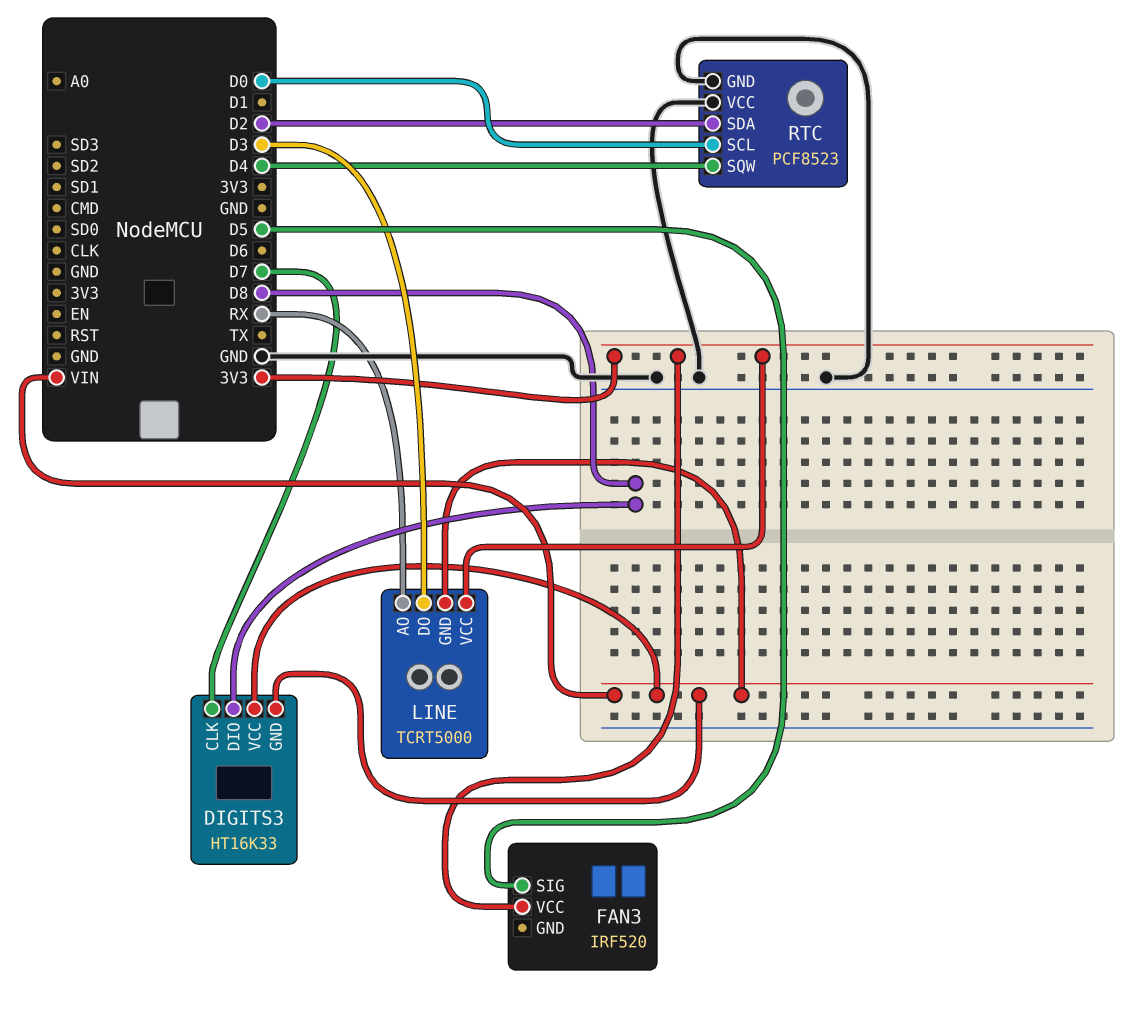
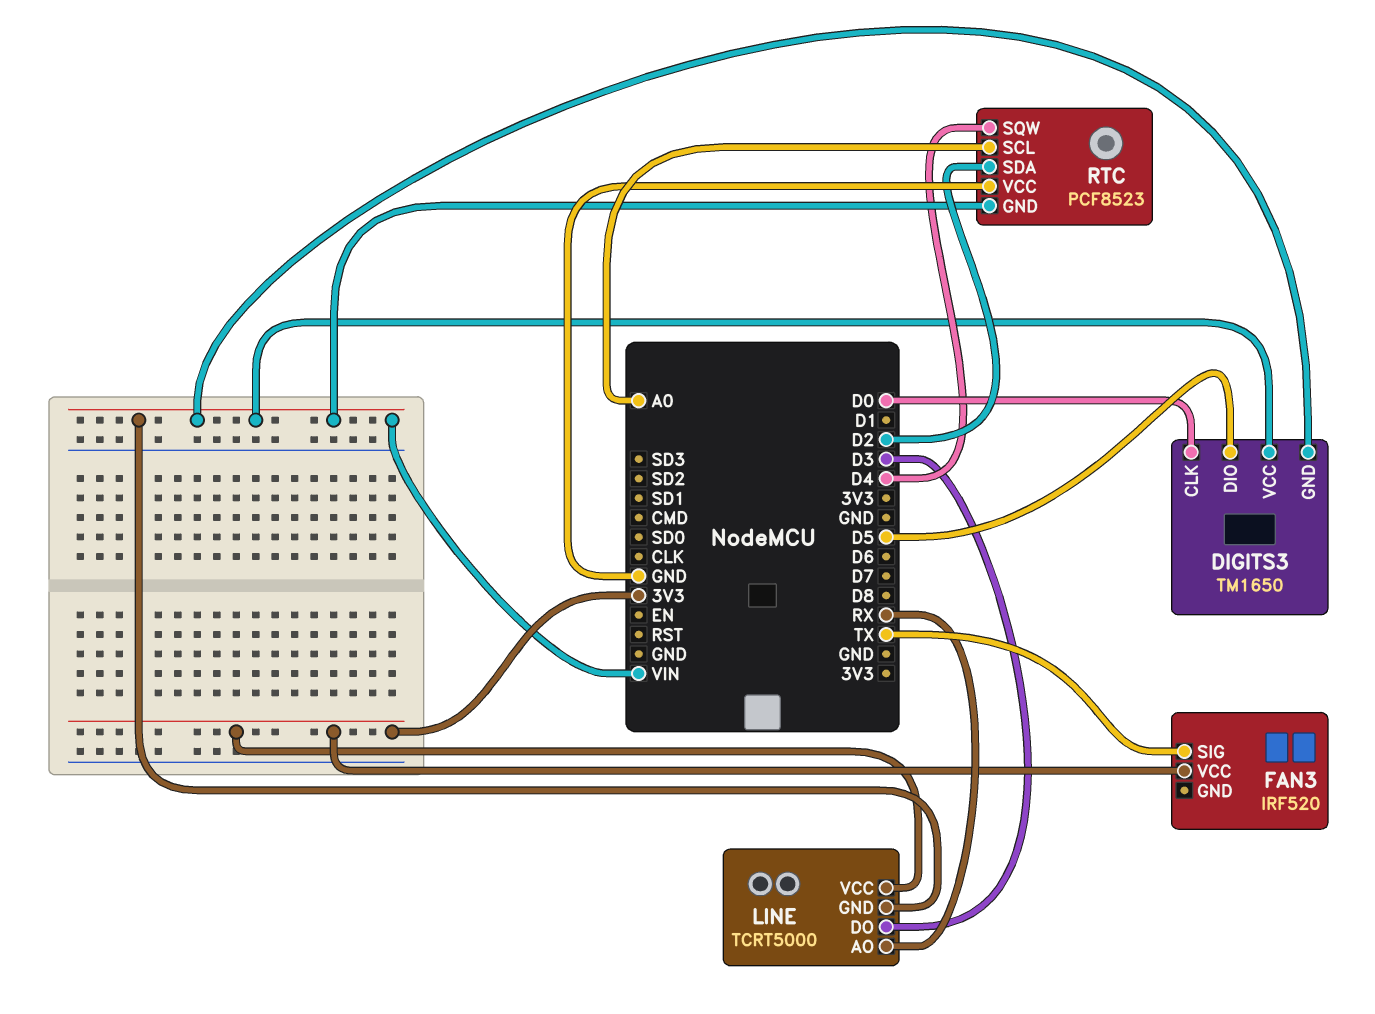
DIGITS3: HT16K33 -> TM1650
DIGITS3 pin CLK: D7 -> D0
DIGITS3 pin DIO: D8 -> D5
FAN3 pin SIG: D5 -> TX
RTC pin GND: GND -> VIN
RTC pin SCL: D0 -> A0

